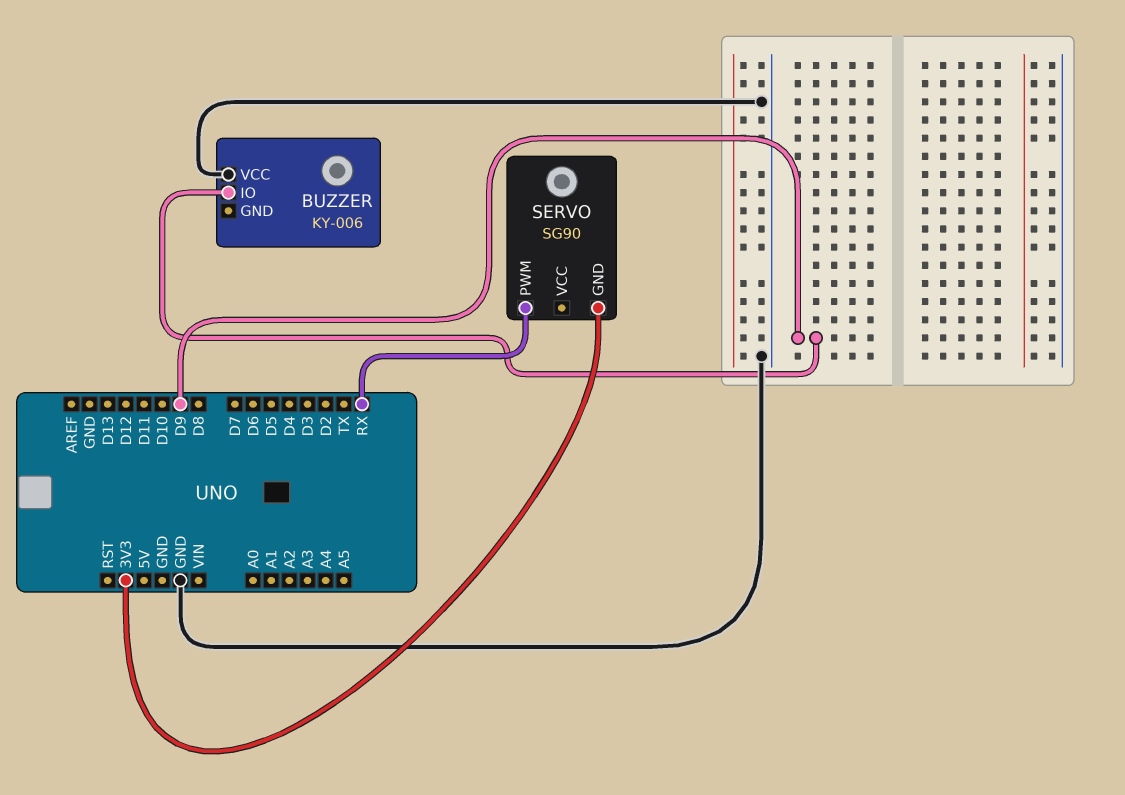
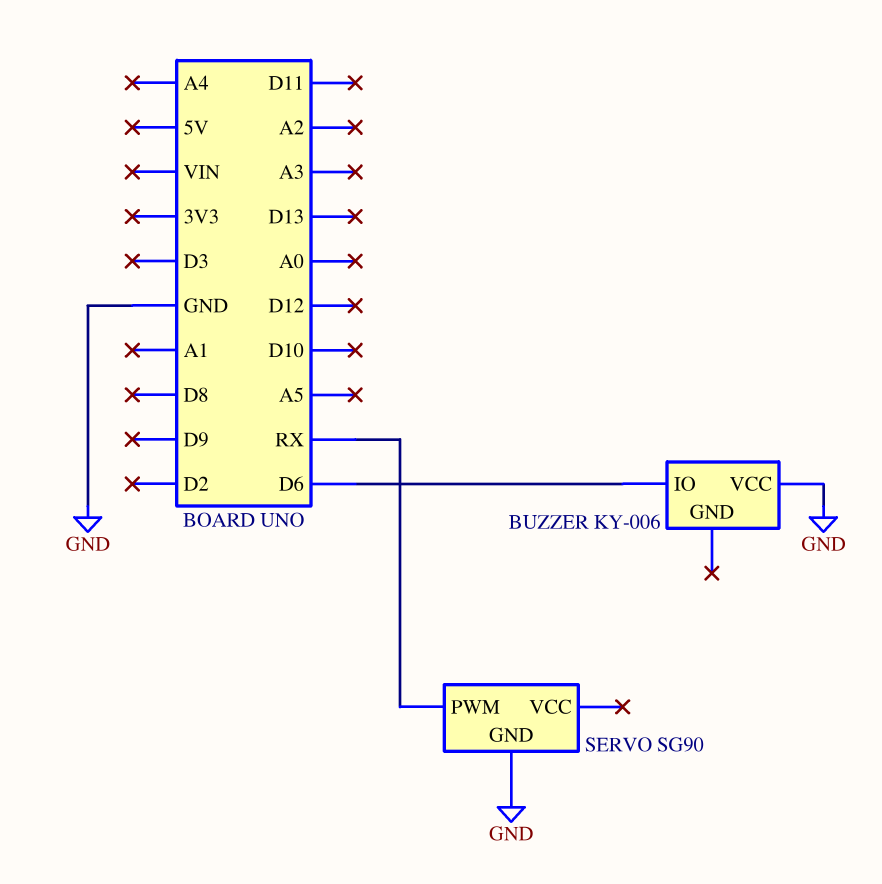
BUZZER pin IO: D9 -> D6
SERVO pin GND: 3V3 -> GND

